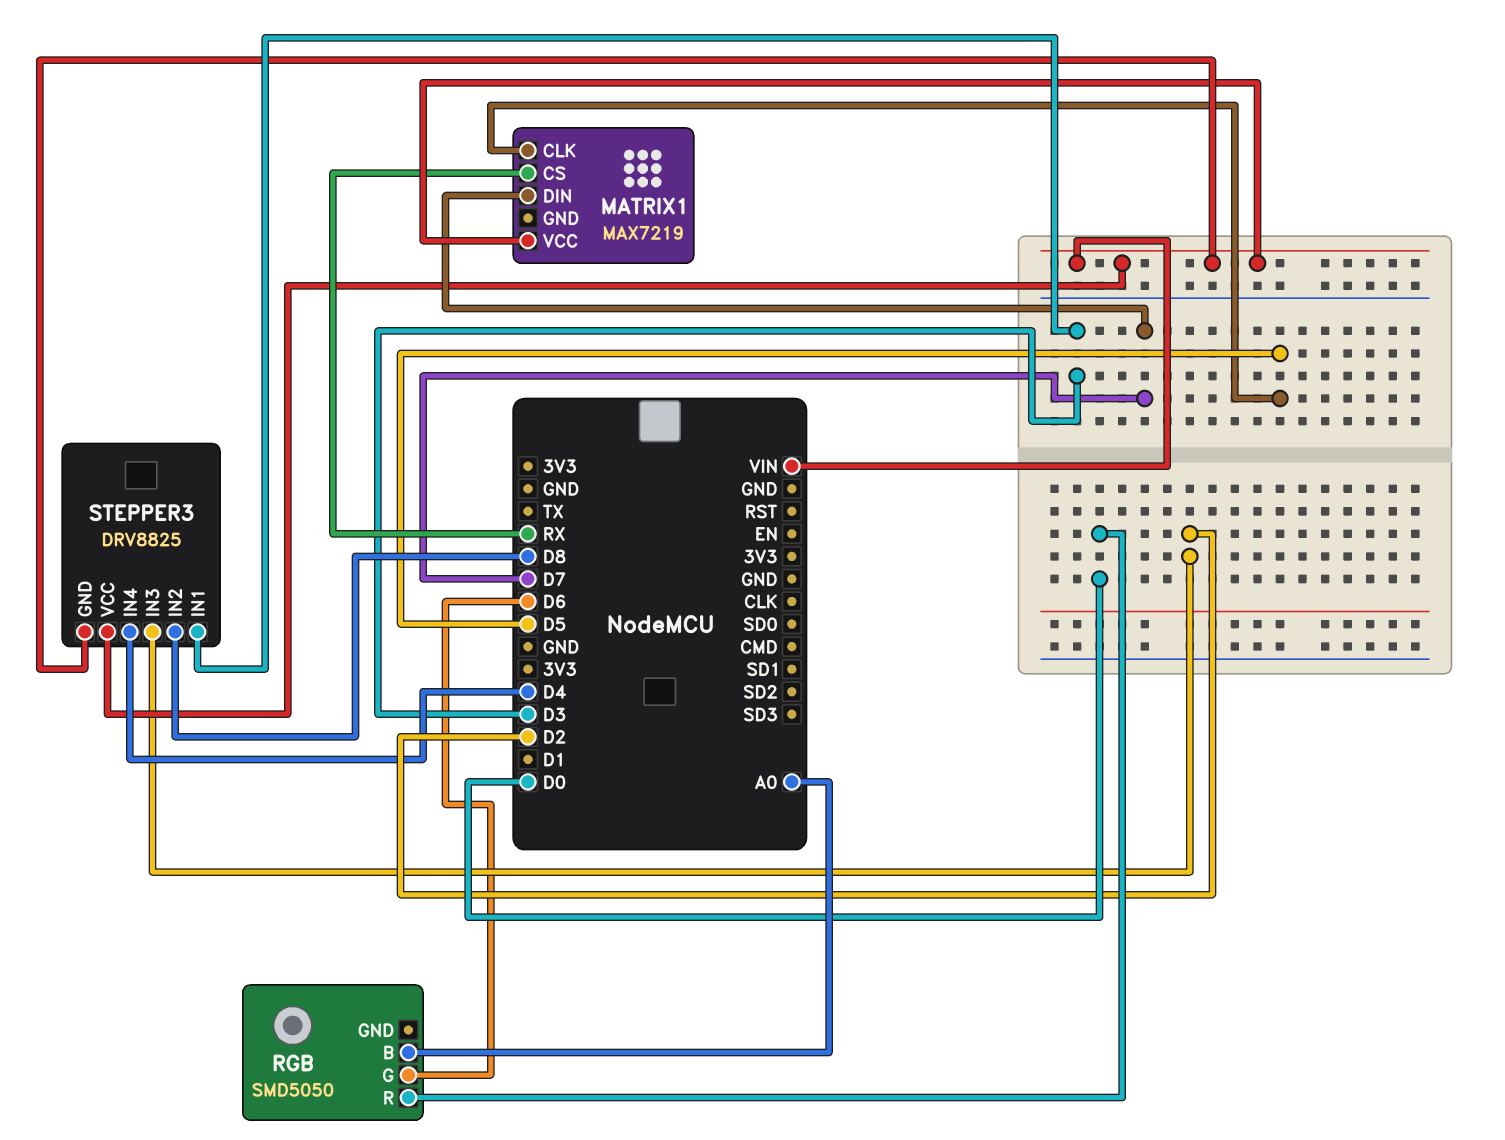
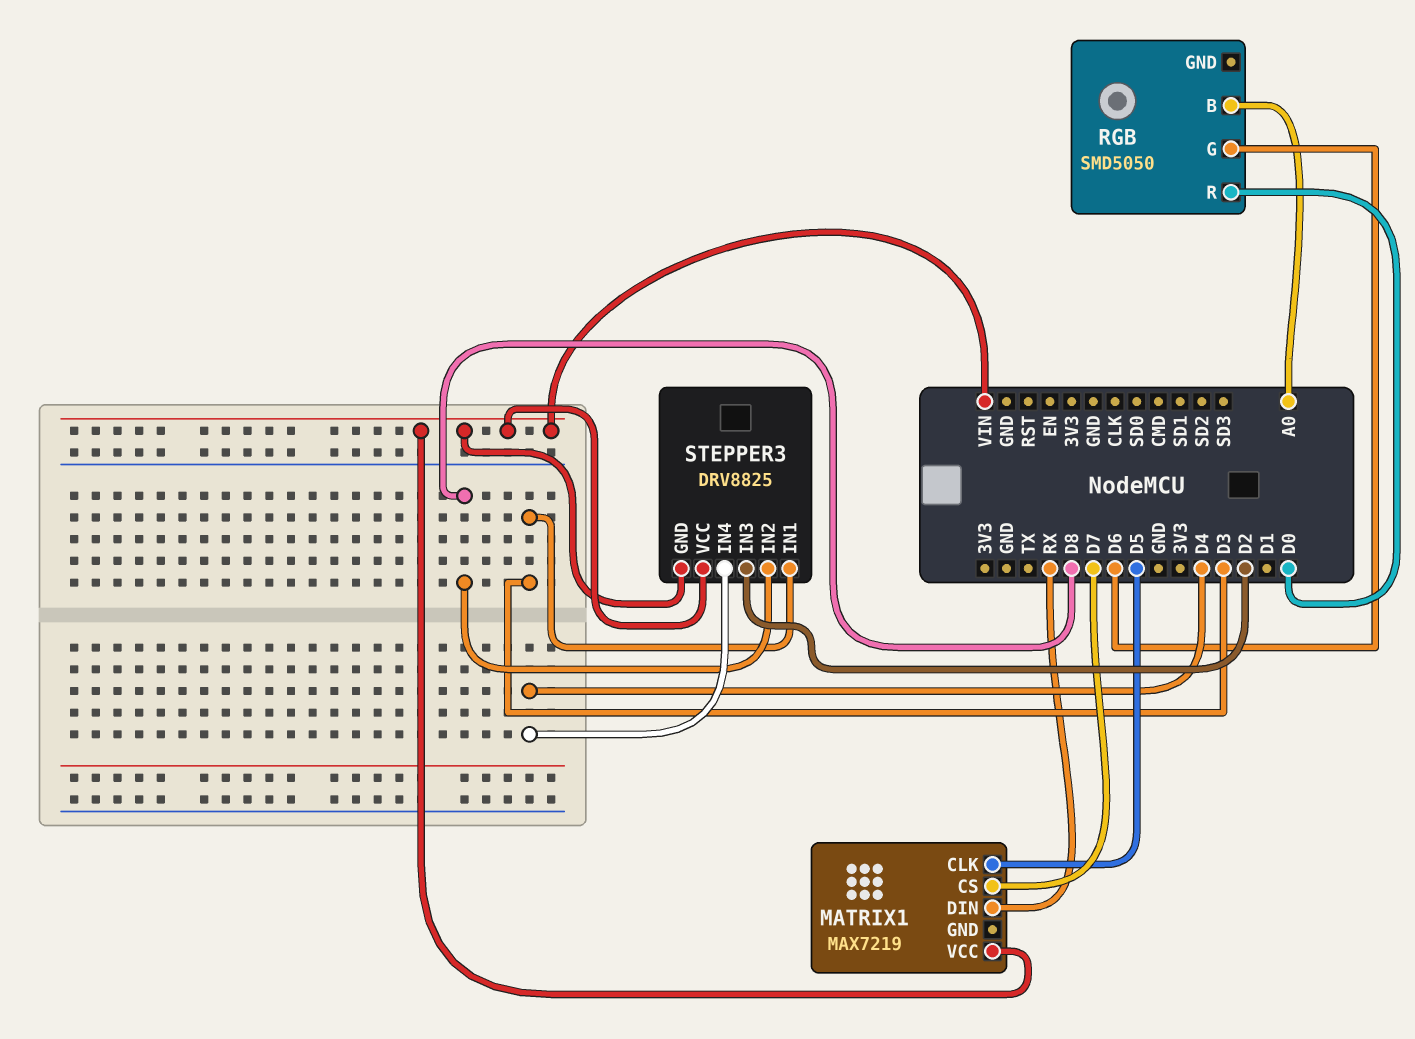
MATRIX1 pin CS: RX -> D7
MATRIX1 pin DIN: D7 -> RX

